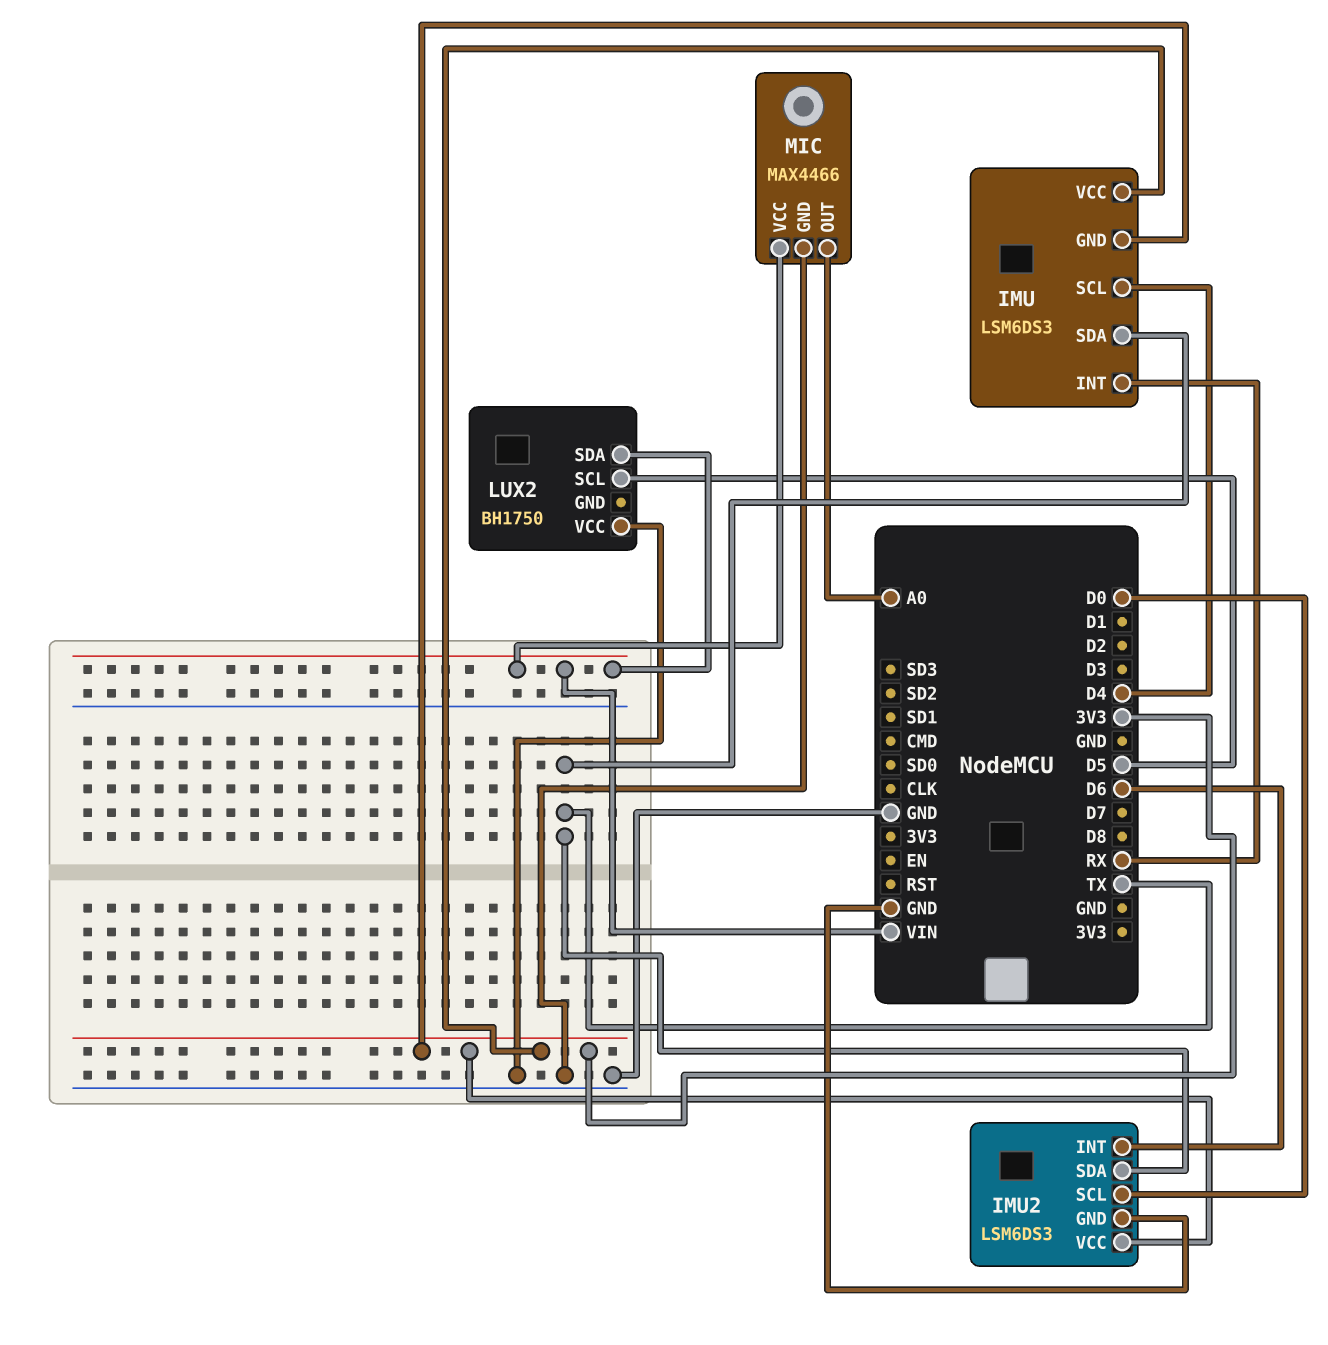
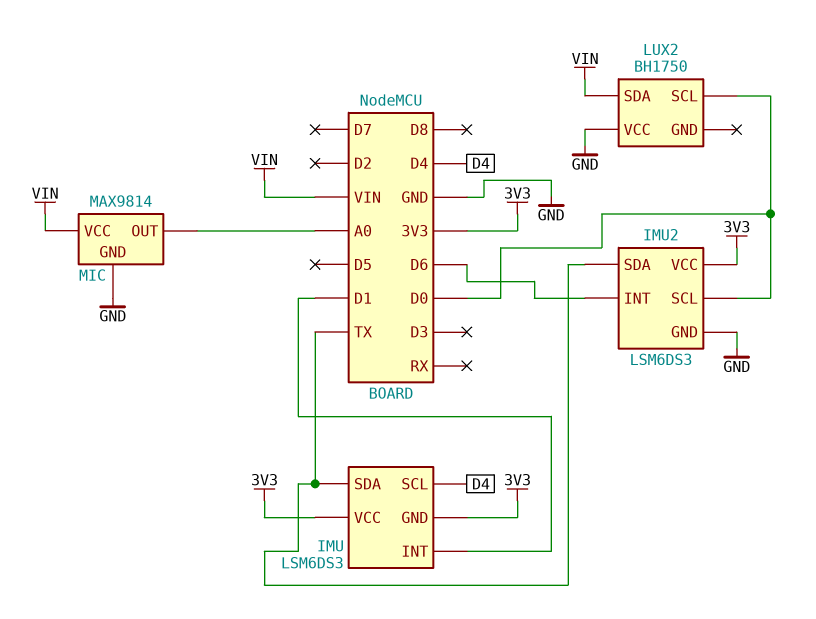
IMU pin INT: RX -> D1
LUX2 pin SCL: D5 -> D0
MIC: MAX4466 -> MAX9814

